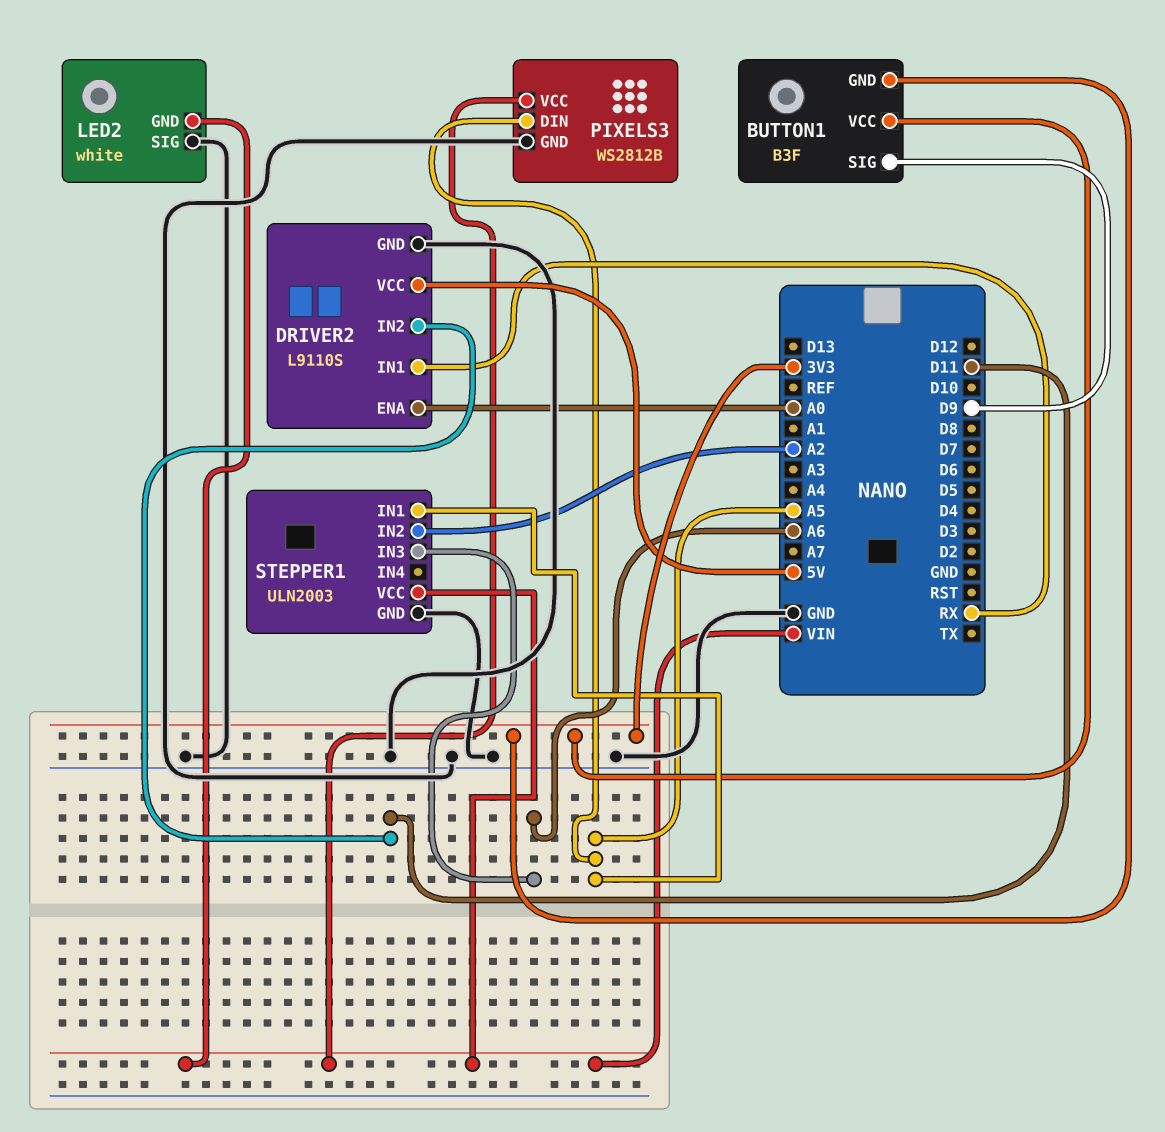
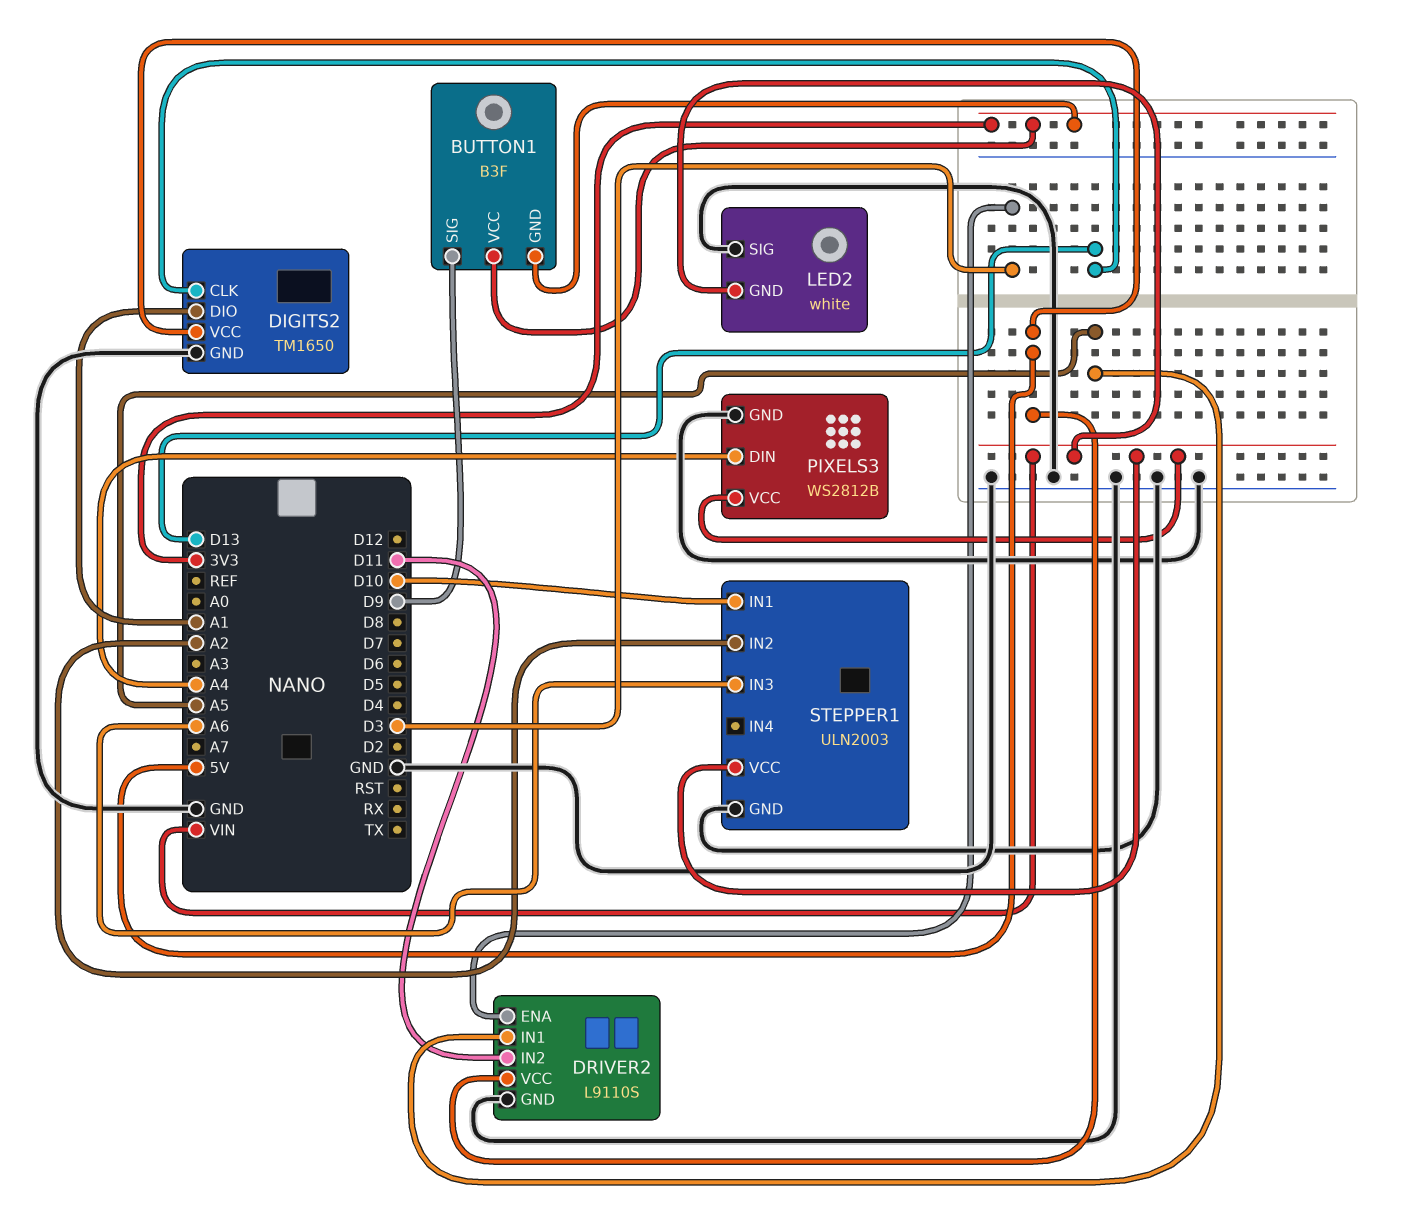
DIGITS2: none -> TM1650
DIGITS2 pin CLK: none -> D13
DIGITS2 pin DIO: none -> A1
DIGITS2 pin GND: none -> GND
DIGITS2 pin VCC: none -> 5V
DRIVER2 pin ENA: A0 -> D3
DRIVER2 pin IN1: RX -> A5
PIXELS3 pin DIN: A5 -> A4
STEPPER1 pin IN1: A5 -> D10

